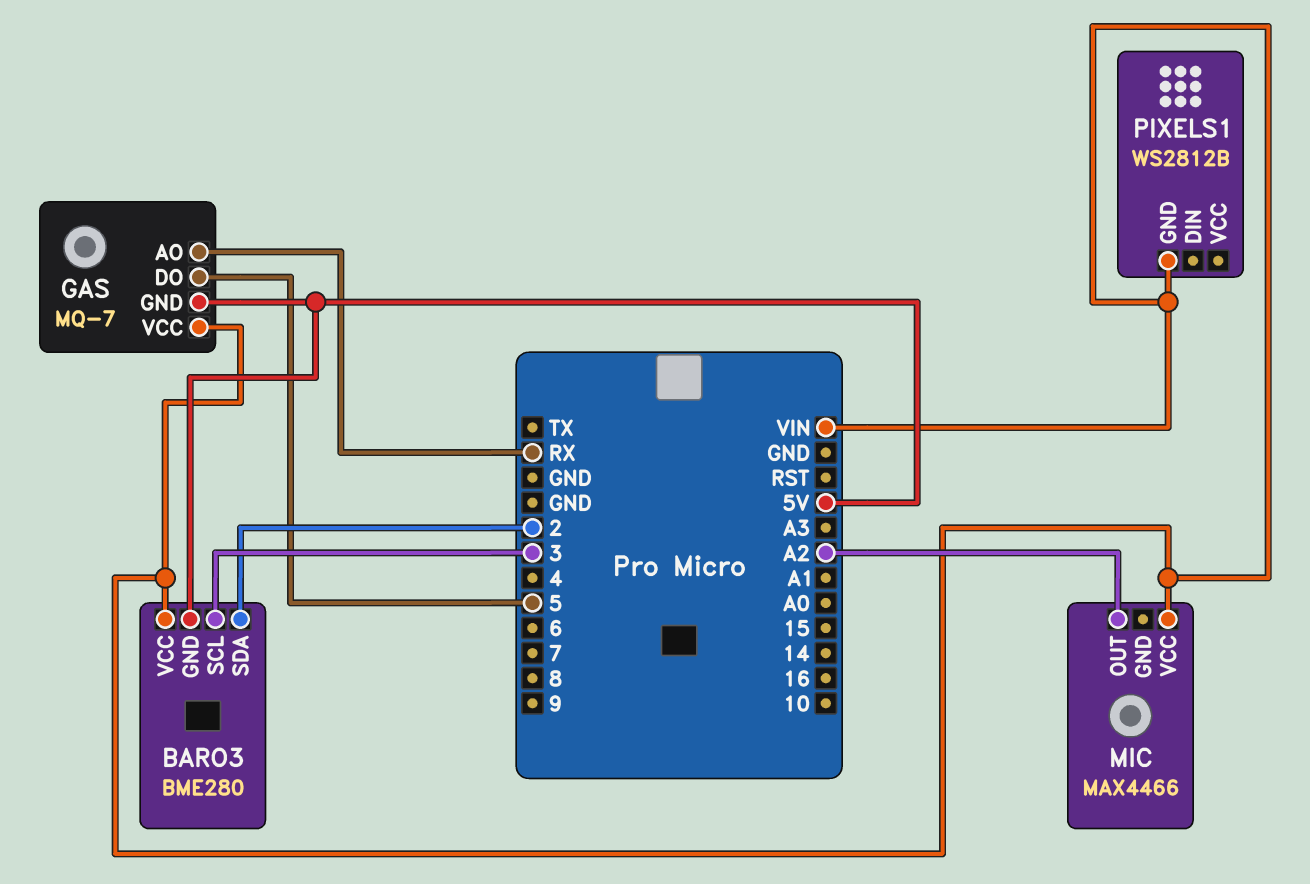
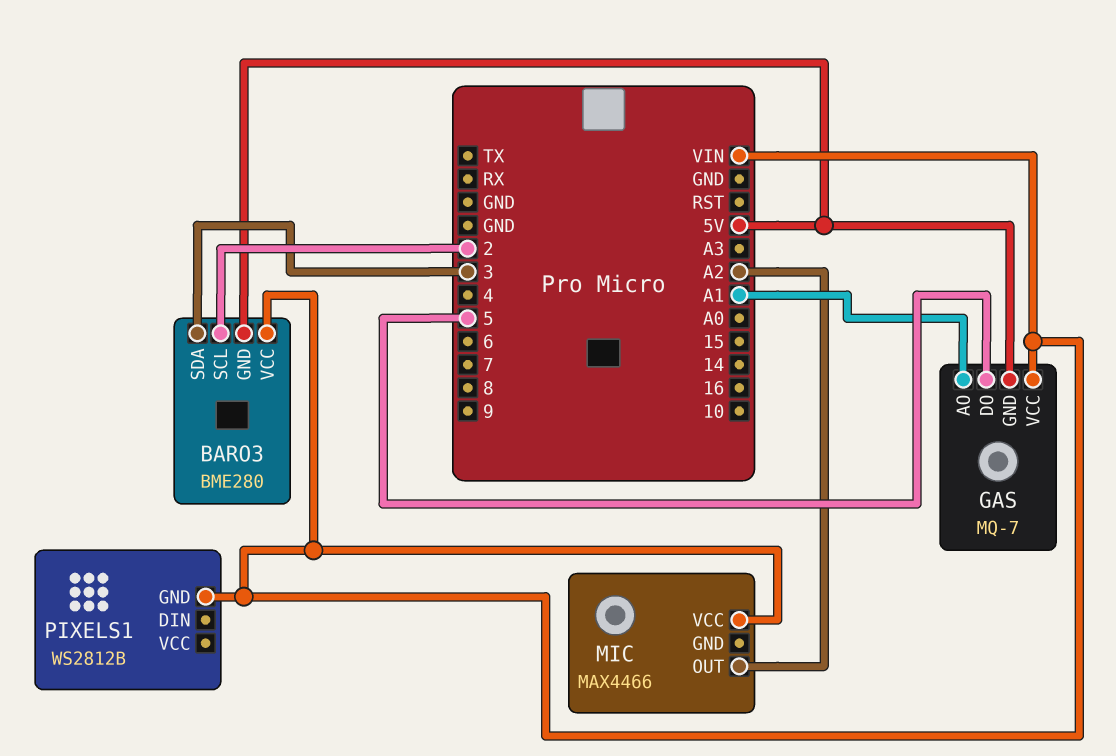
BARO3 pin SCL: 3 -> 2
BARO3 pin SDA: 2 -> 3
GAS pin AO: RX -> A1

